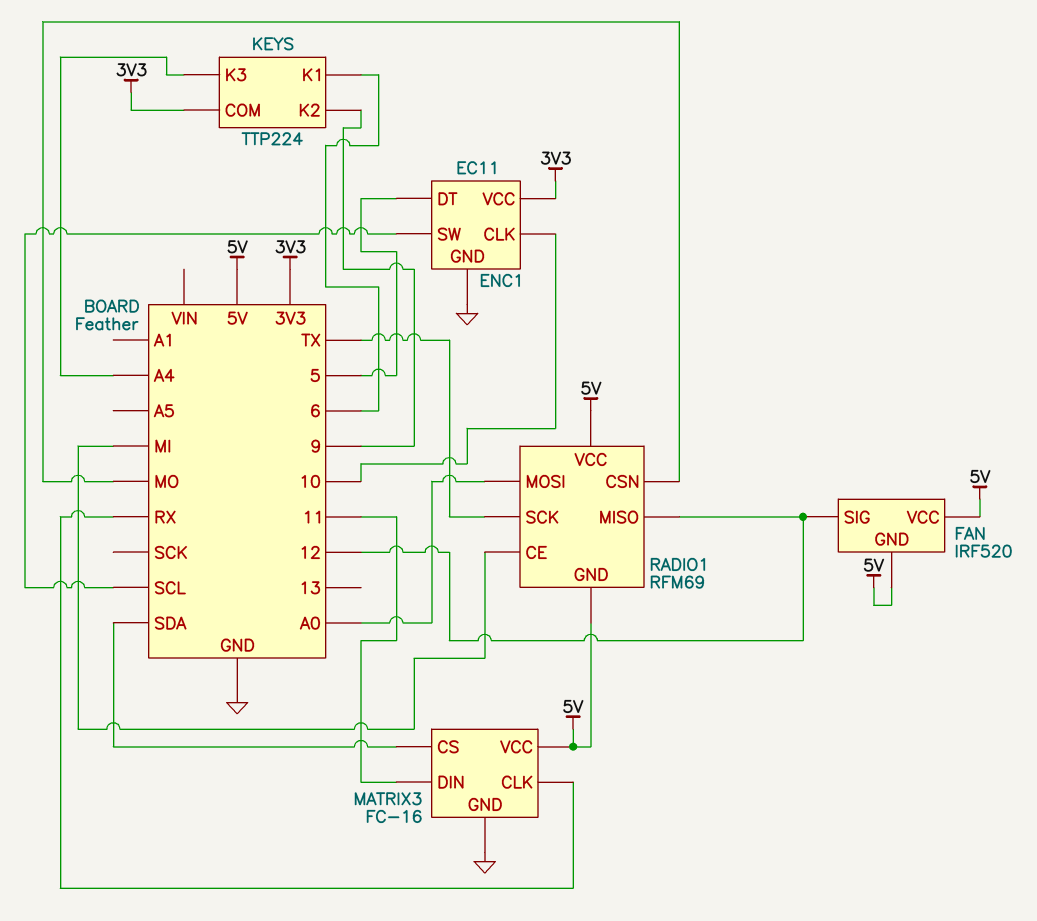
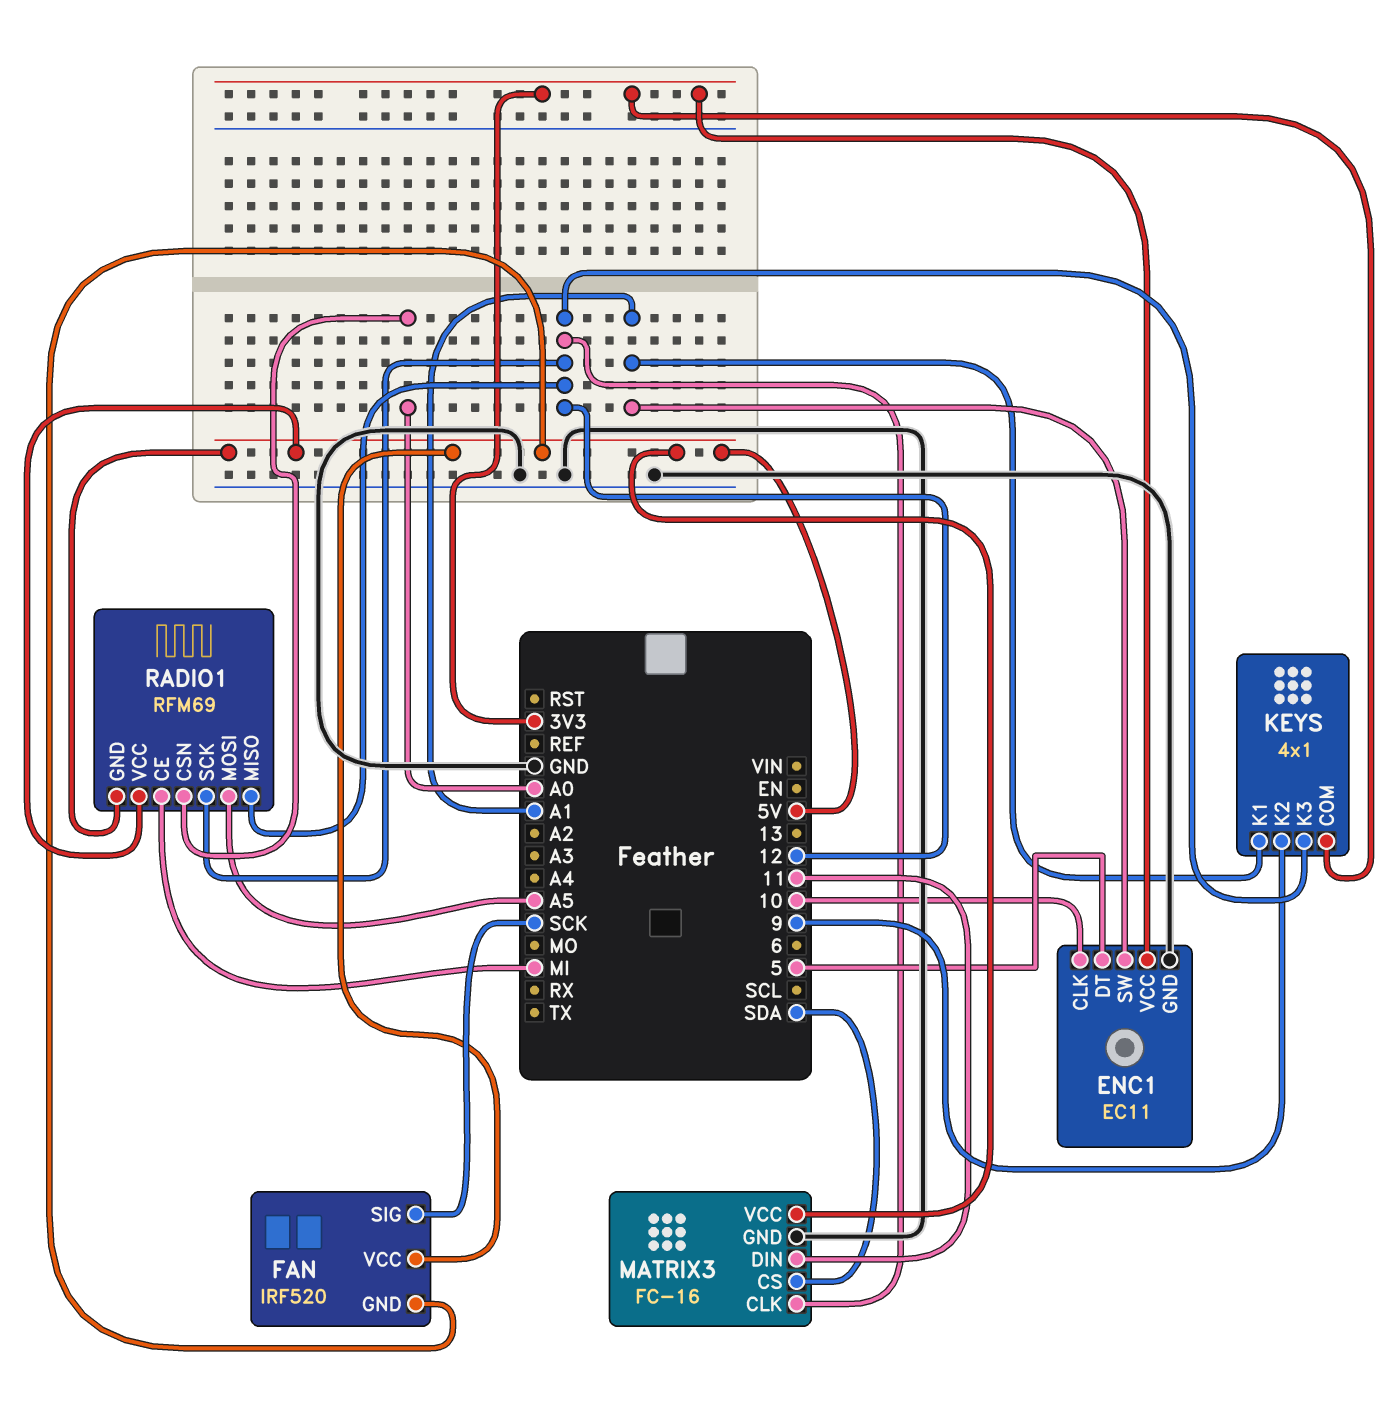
ENC1 pin SW: SCL -> A1
FAN pin SIG: 12 -> SCK
KEYS: TTP224 -> 4x1
KEYS pin K1: 6 -> A1
KEYS pin K3: A4 -> 12
MATRIX3 pin CLK: RX -> 12
RADIO1 pin CSN: MO -> A0
RADIO1 pin MOSI: A0 -> A5
RADIO1 pin SCK: TX -> 12

